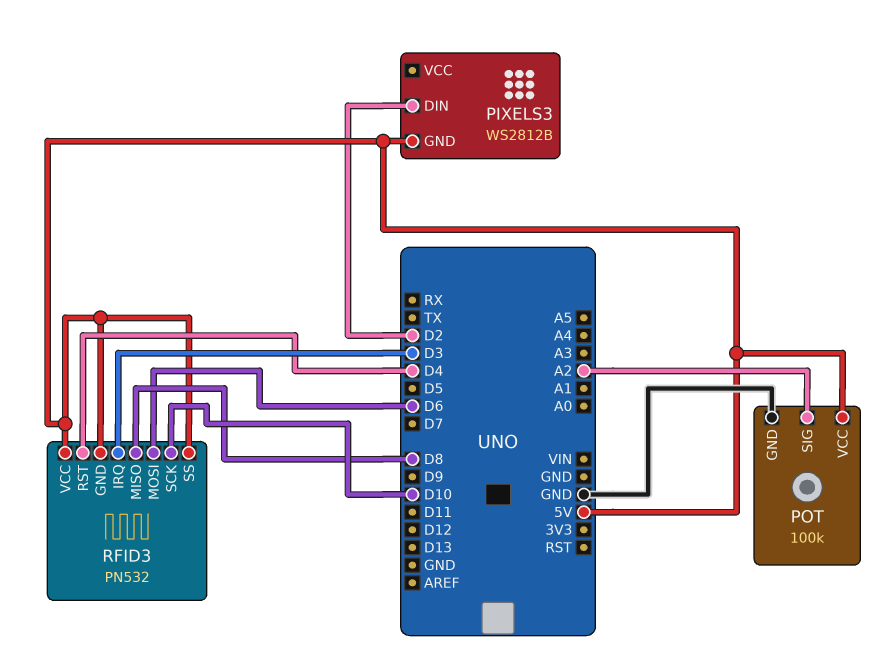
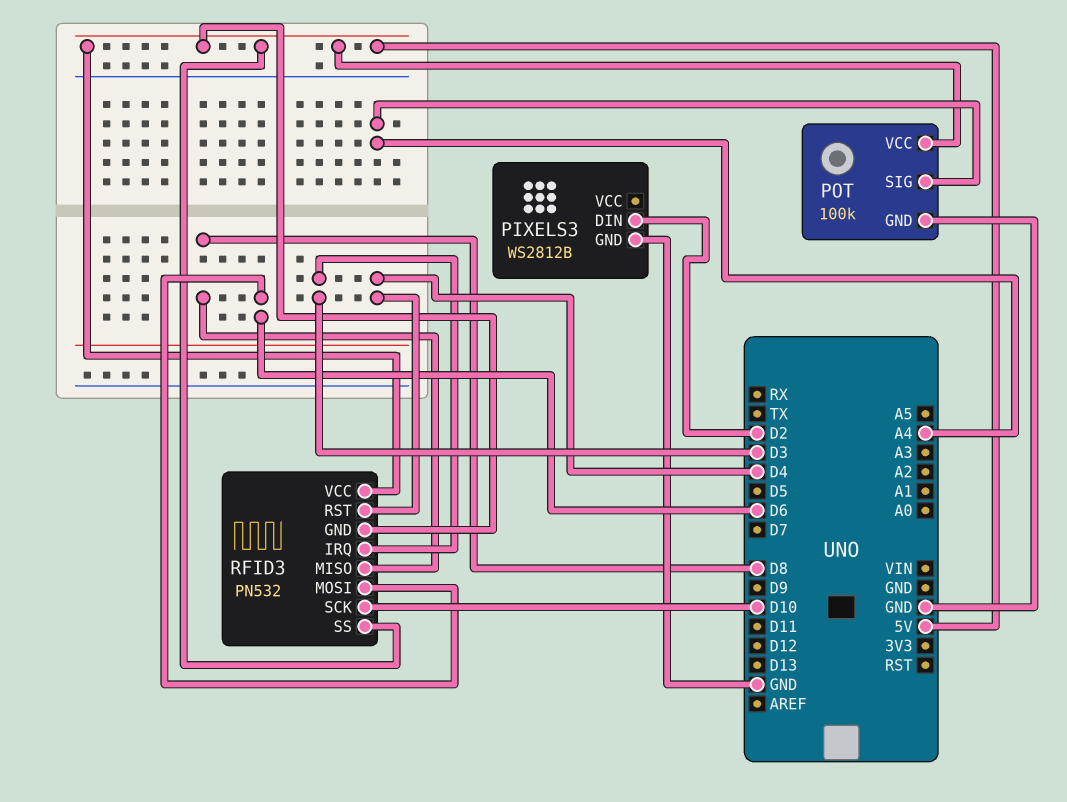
PIXELS3 pin GND: 5V -> GND
POT pin SIG: A2 -> A4

